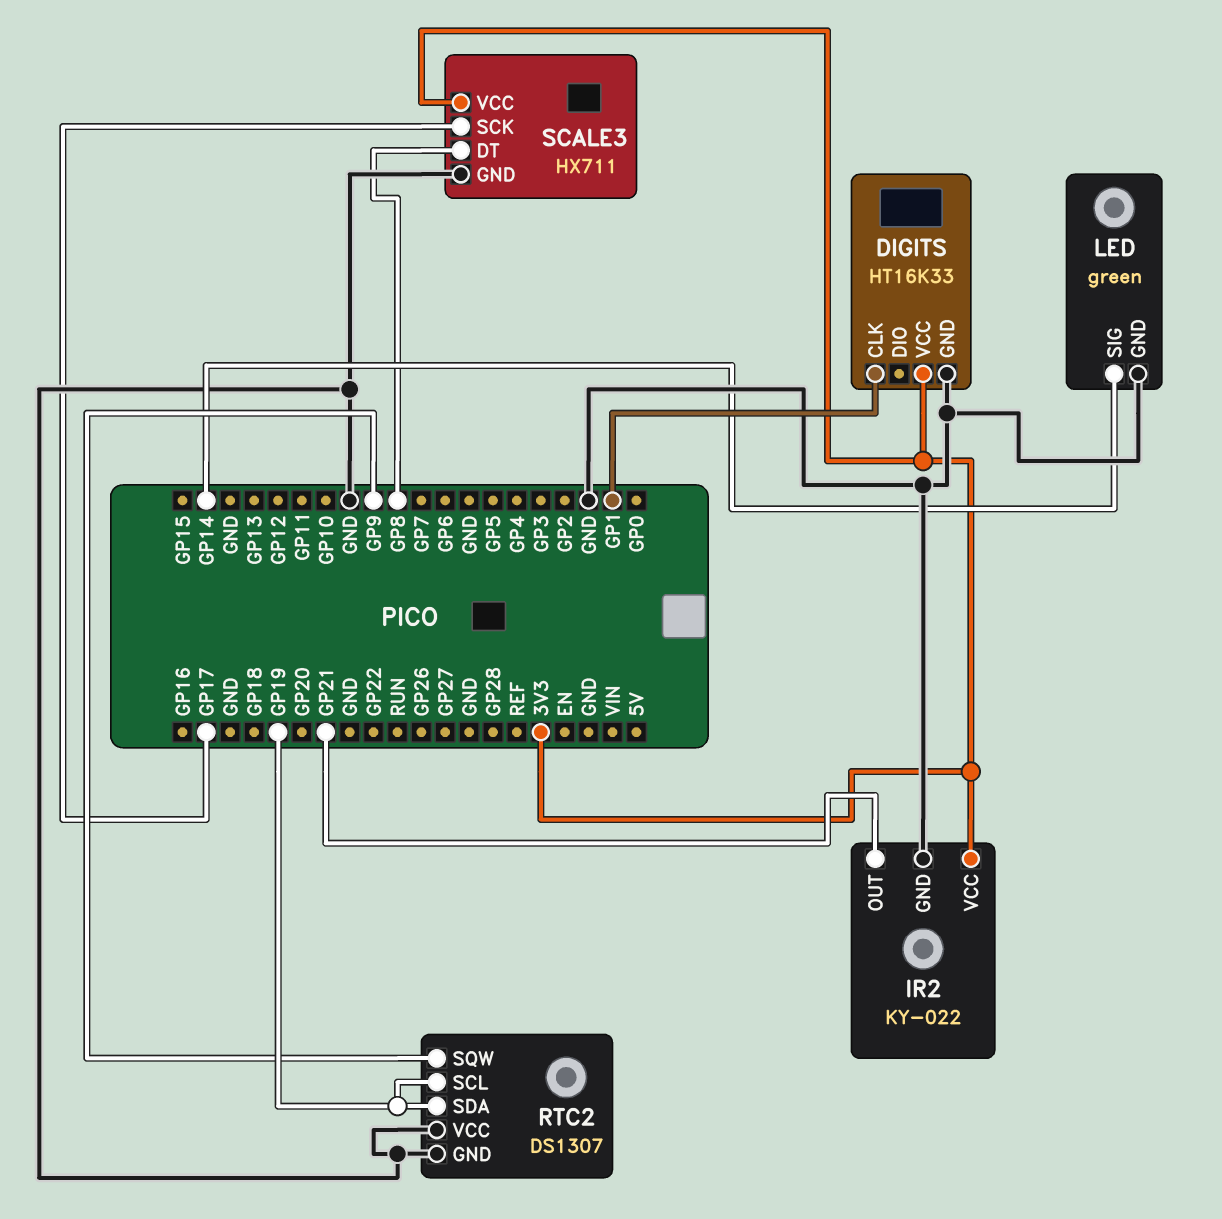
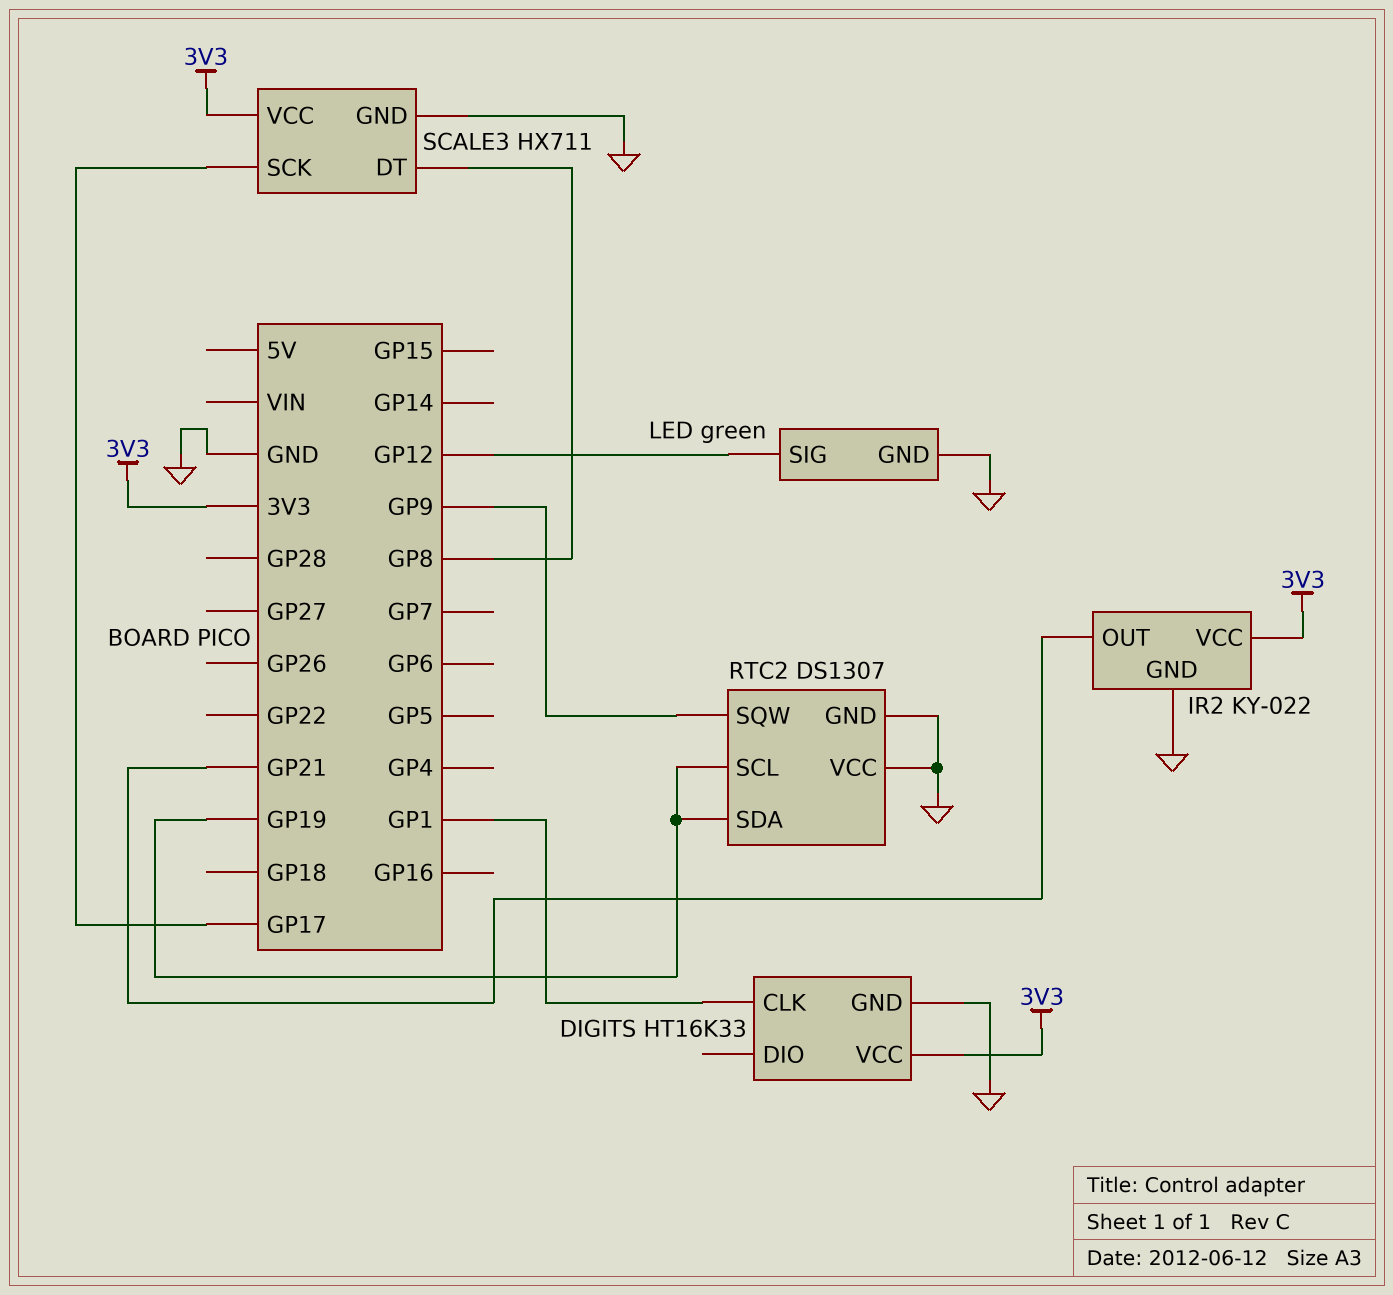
LED pin SIG: GP14 -> GP12

